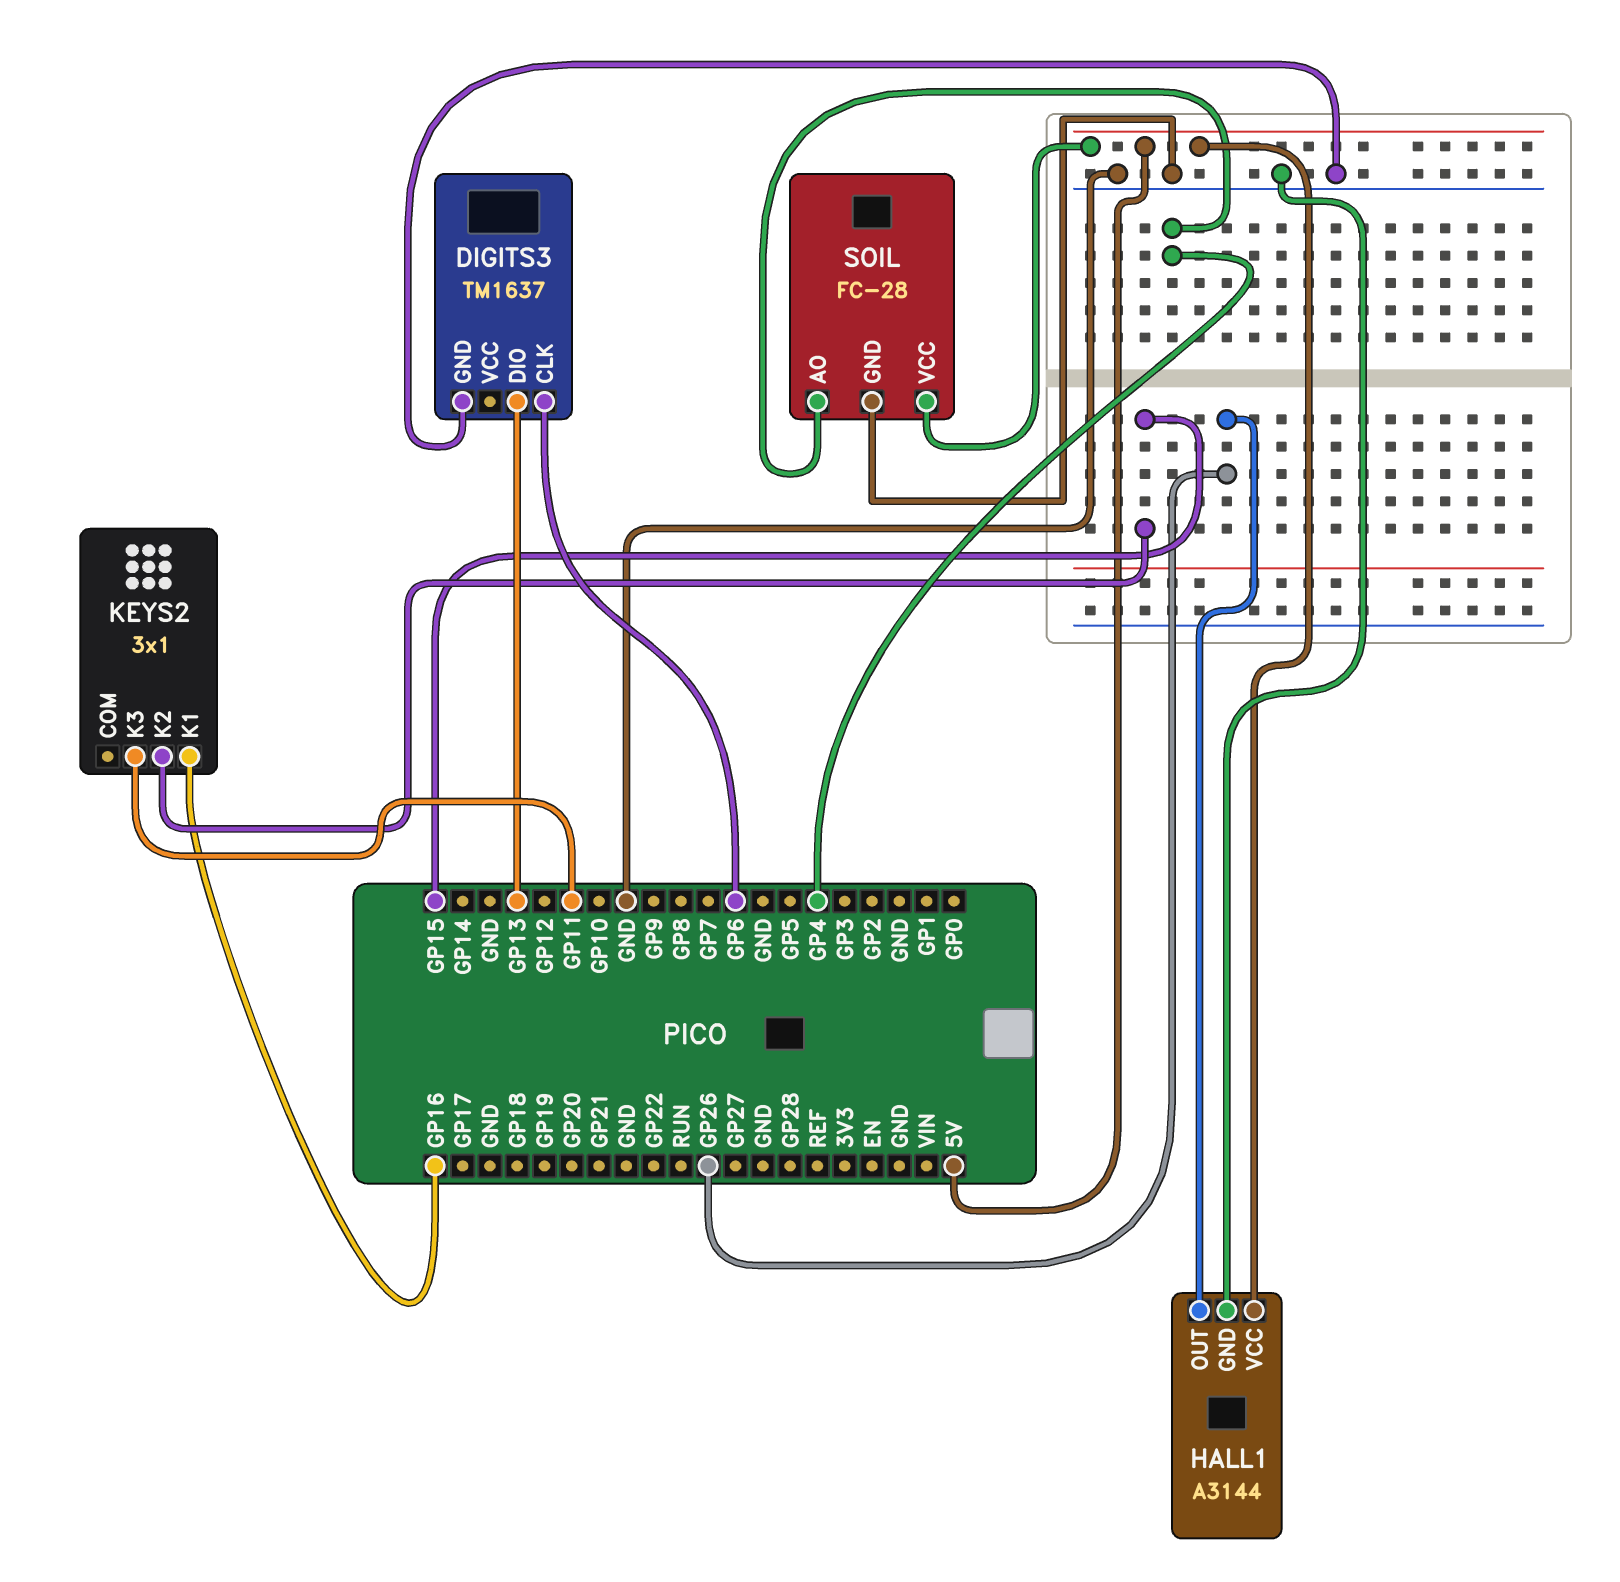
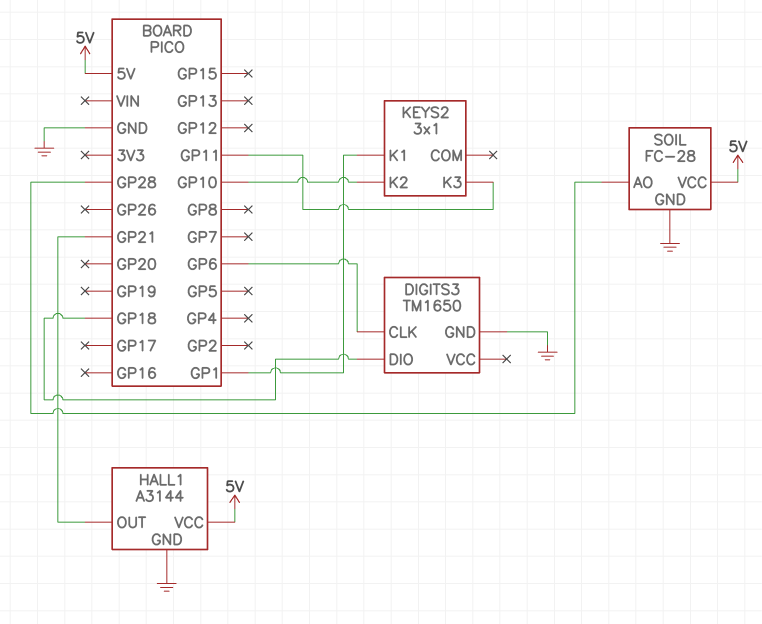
DIGITS3: TM1637 -> TM1650
DIGITS3 pin DIO: GP13 -> GP18
HALL1 pin OUT: GP26 -> GP21
KEYS2 pin K1: GP16 -> GP1
KEYS2 pin K2: GP15 -> GP10
SOIL pin AO: GP4 -> GP28

